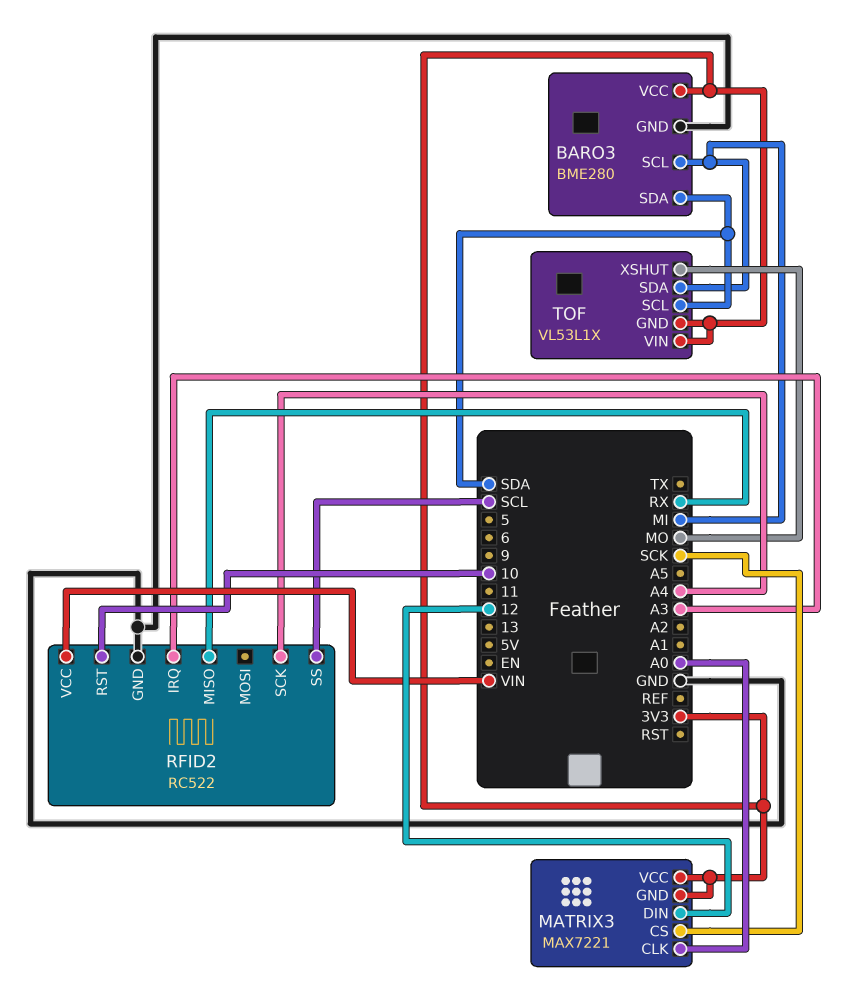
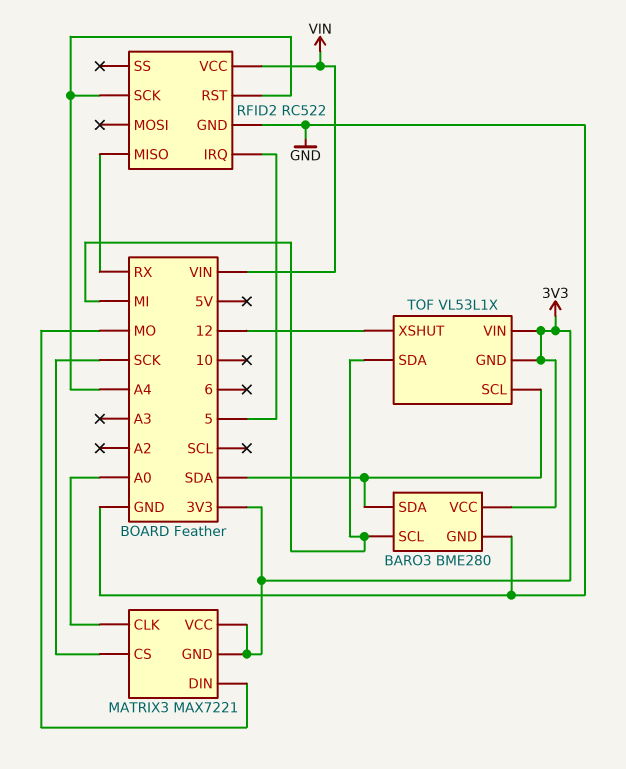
MATRIX3 pin DIN: 12 -> MO
RFID2 pin IRQ: A3 -> 5
RFID2 pin RST: 10 -> A4
RFID2 pin SS: SCL -> none
TOF pin XSHUT: MO -> 12

